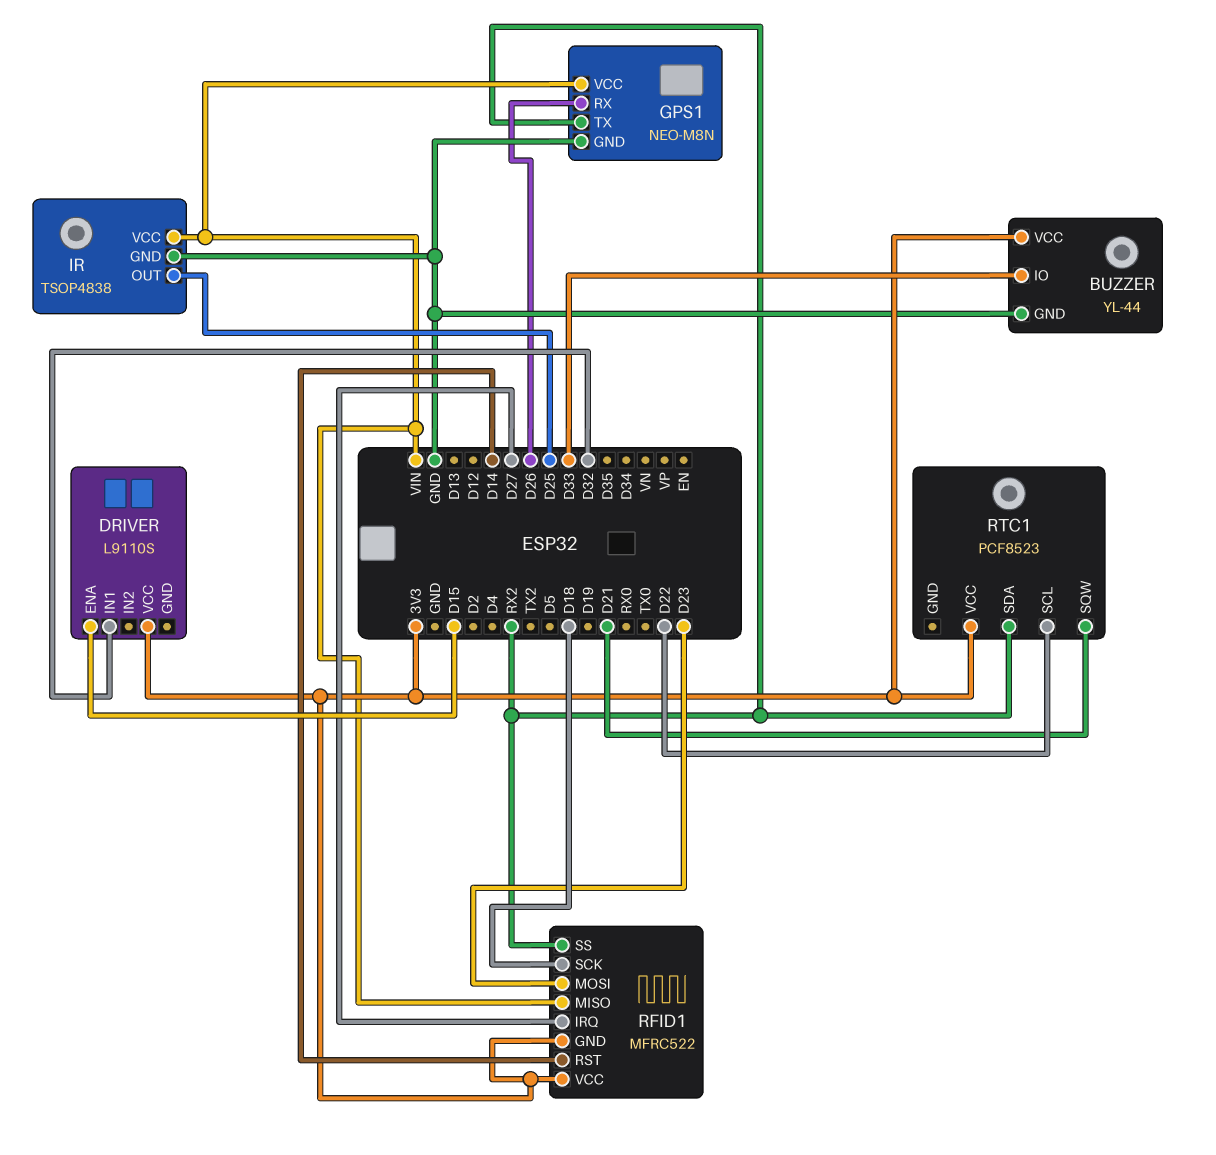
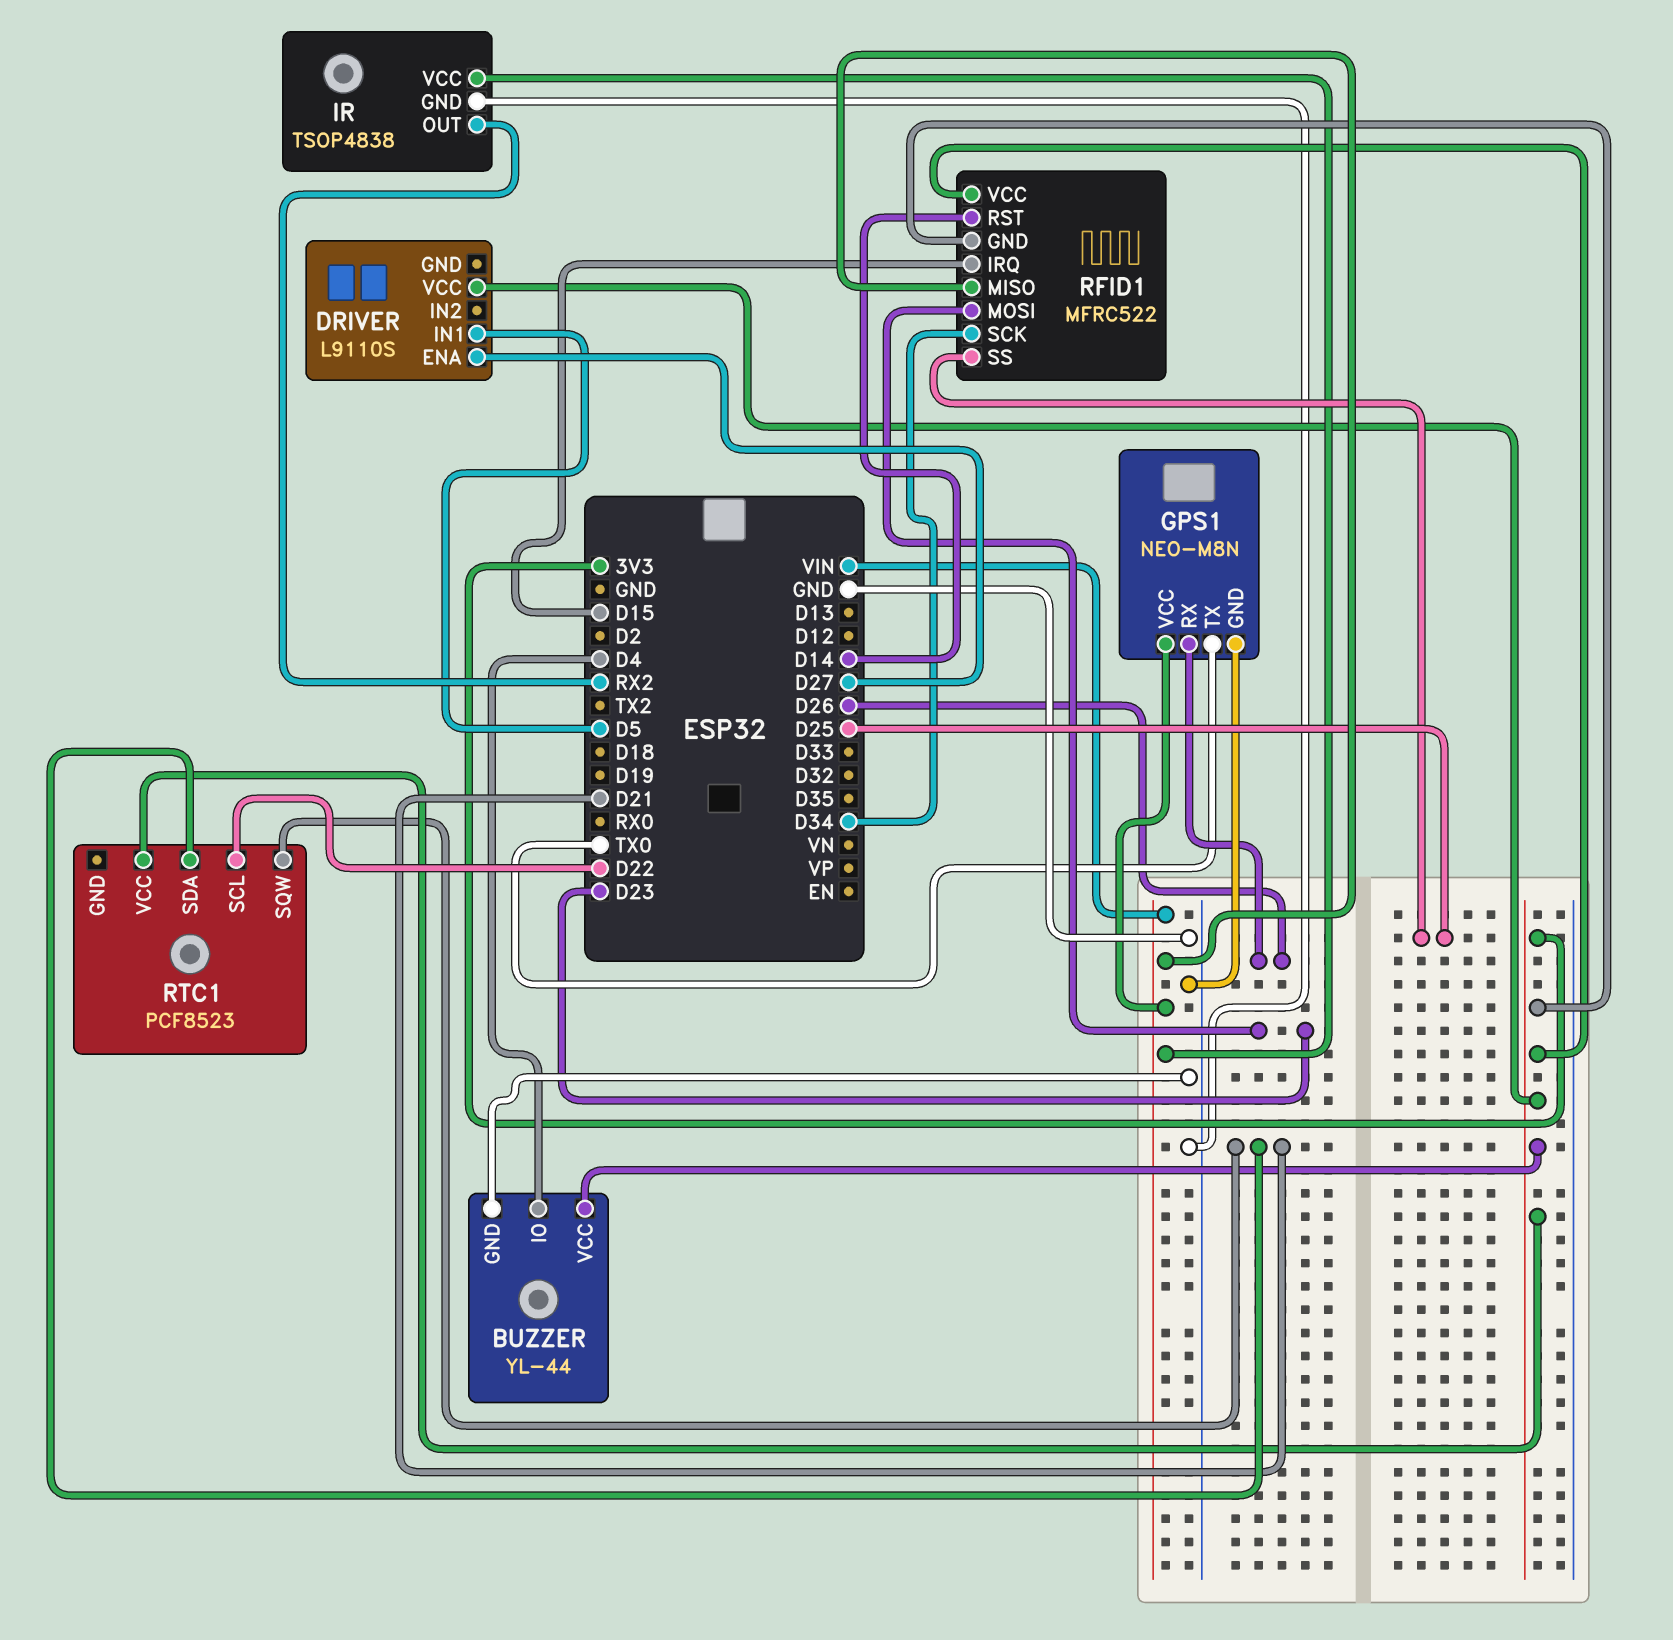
BUZZER pin IO: D33 -> D4
DRIVER pin ENA: D15 -> D27
DRIVER pin IN1: D32 -> D5
GPS1 pin TX: RX2 -> TX0
IR pin OUT: D25 -> RX2
RFID1 pin IRQ: D27 -> D15
RFID1 pin SCK: D18 -> D34
RFID1 pin SS: RX2 -> D25
RTC1 pin SDA: RX2 -> D21

